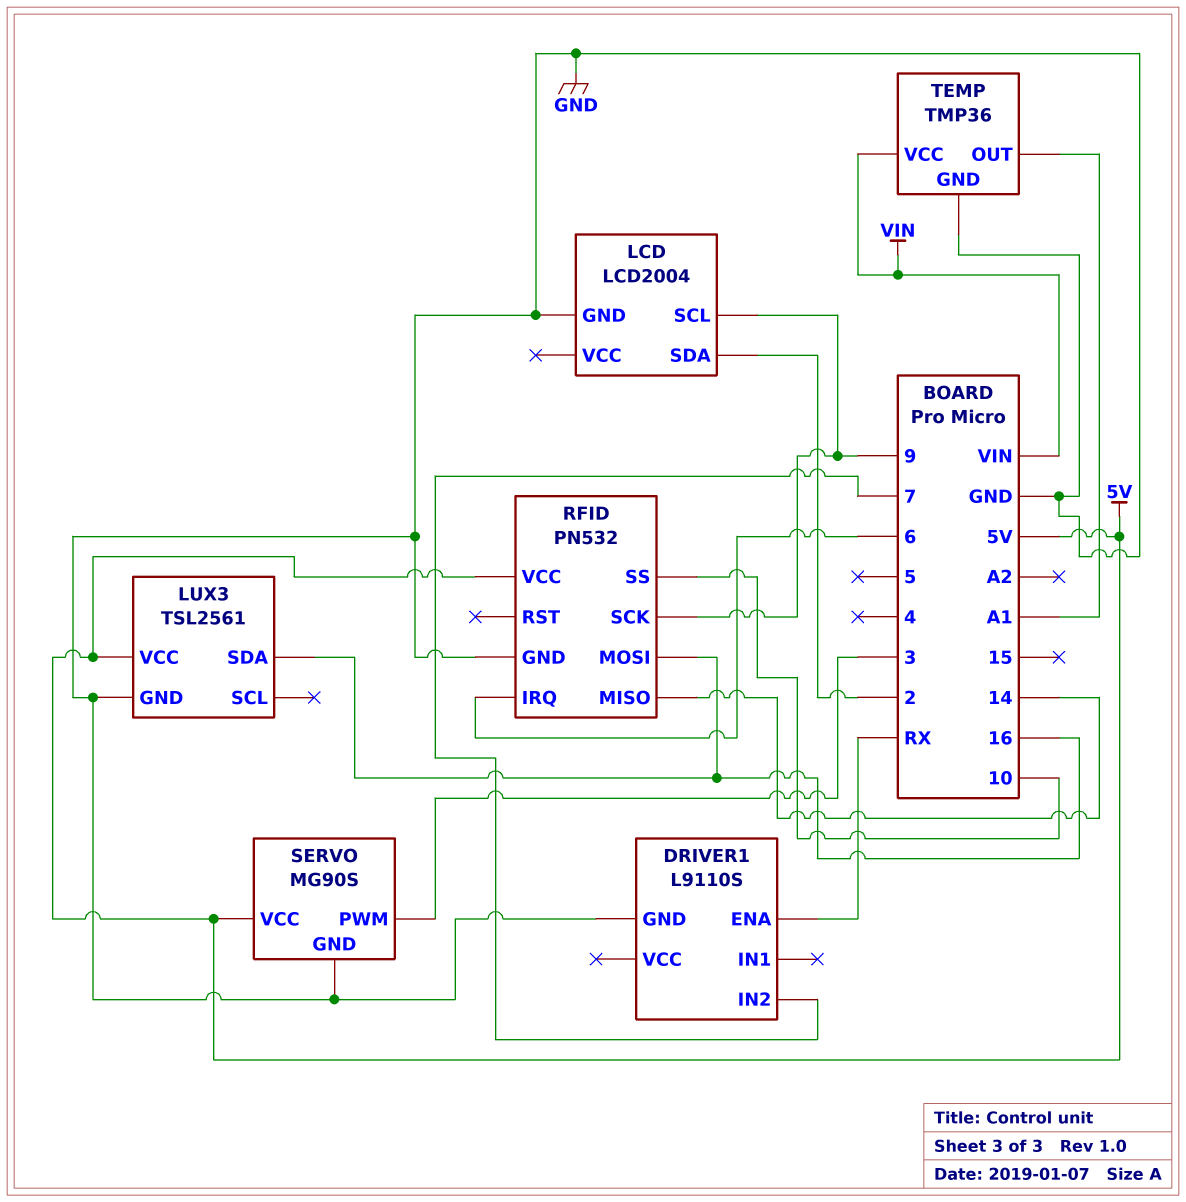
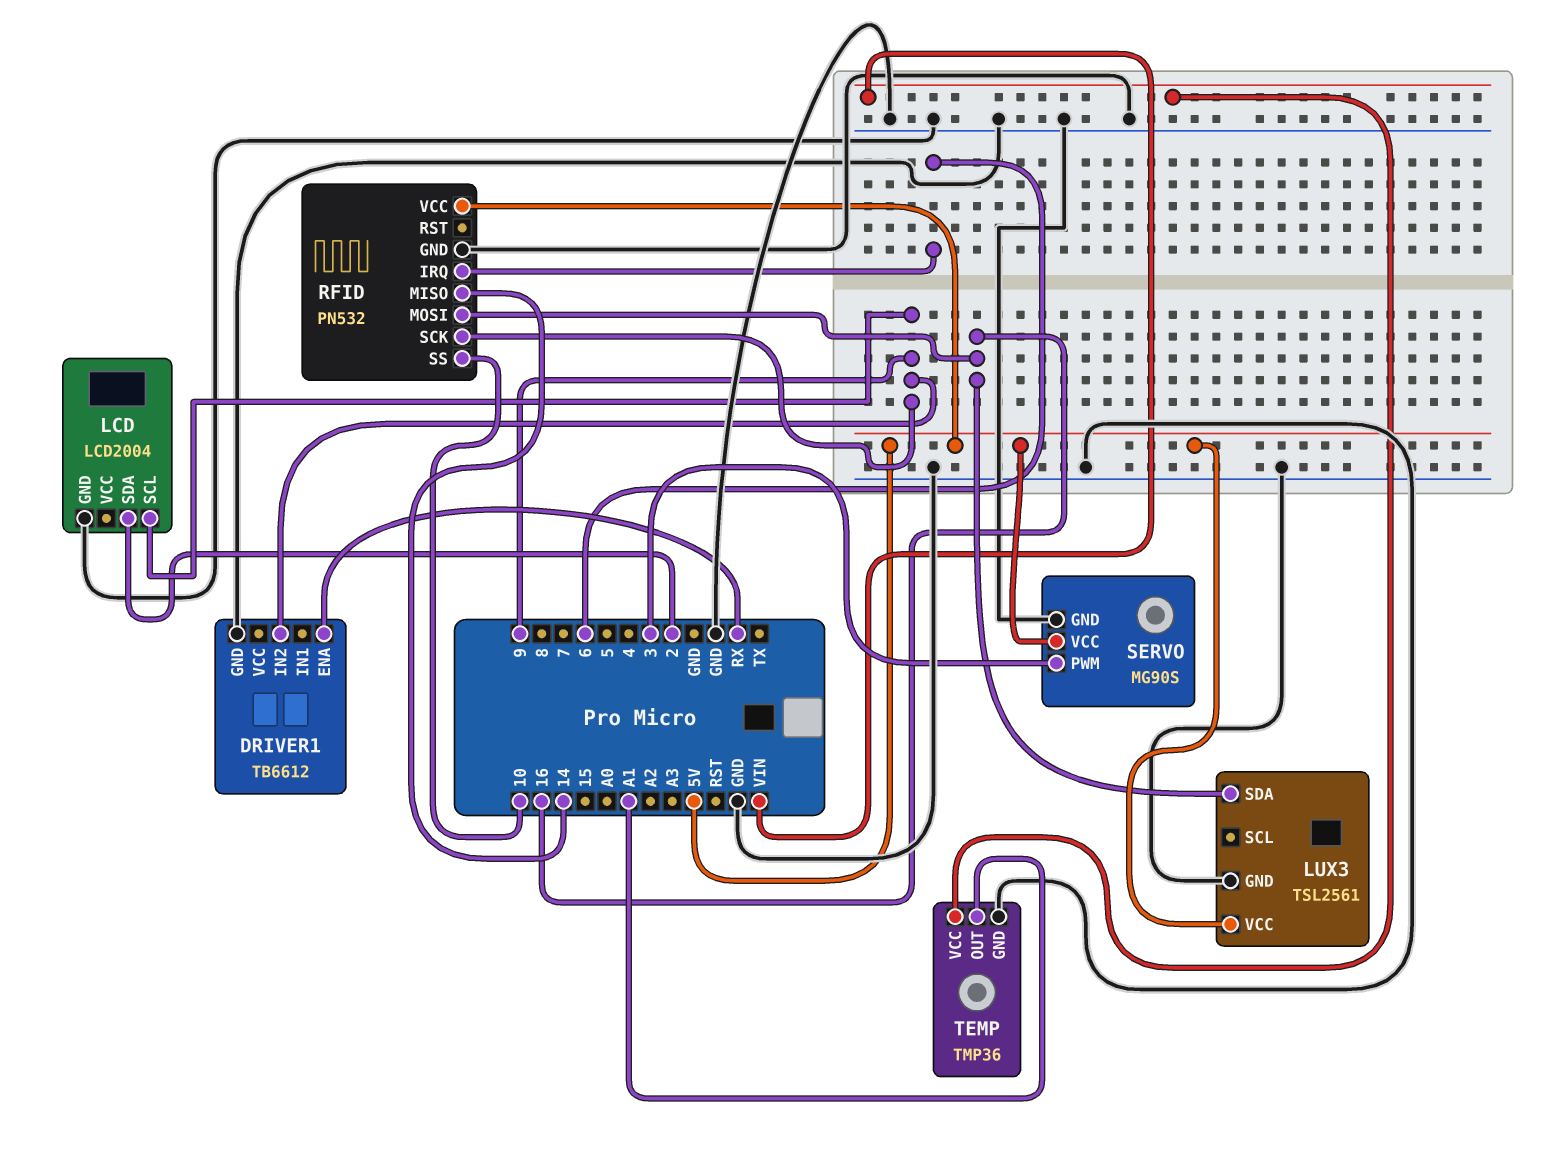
DRIVER1: L9110S -> TB6612
DRIVER1 pin IN2: 7 -> 9

